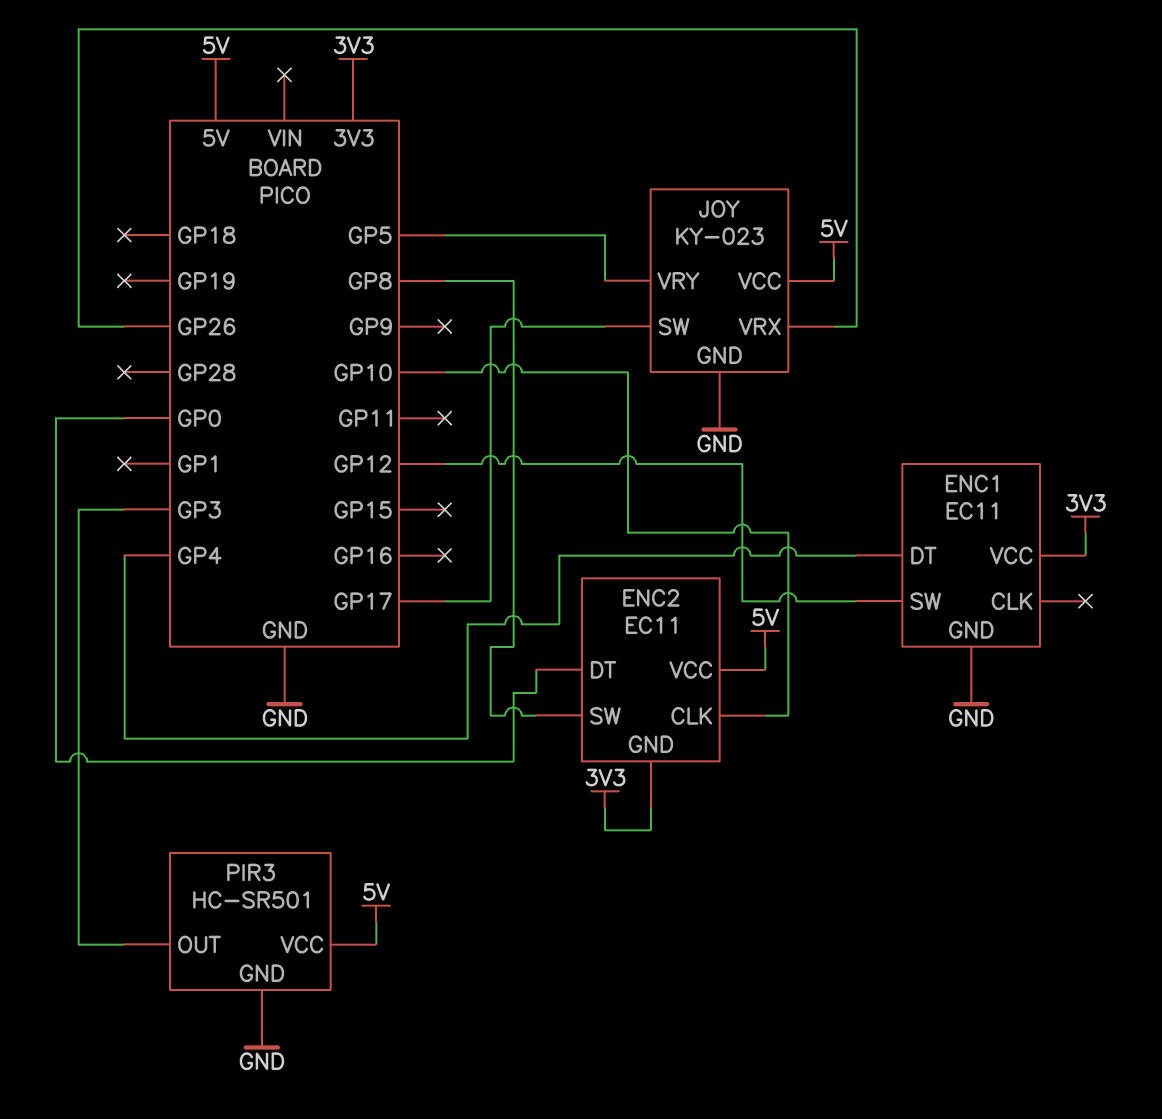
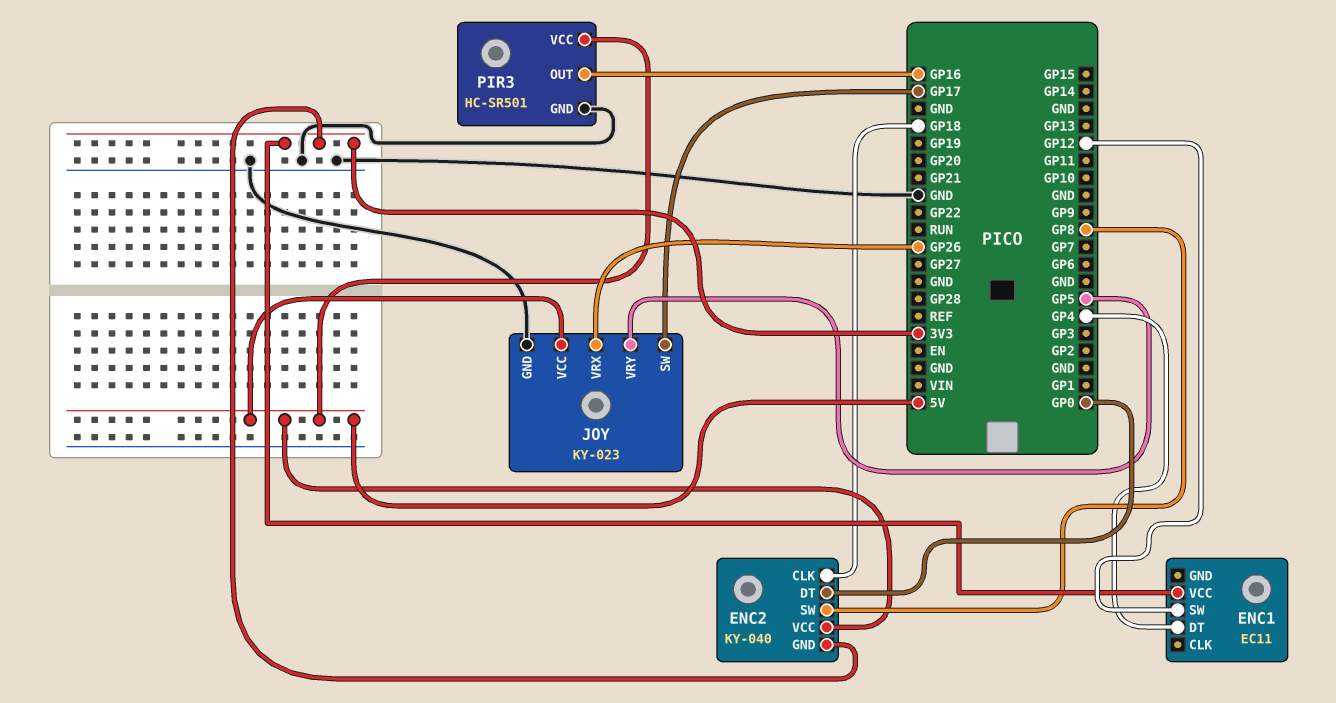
ENC1 pin GND: GND -> none
ENC2: EC11 -> KY-040
ENC2 pin CLK: GP10 -> GP18
PIR3 pin OUT: GP3 -> GP16

